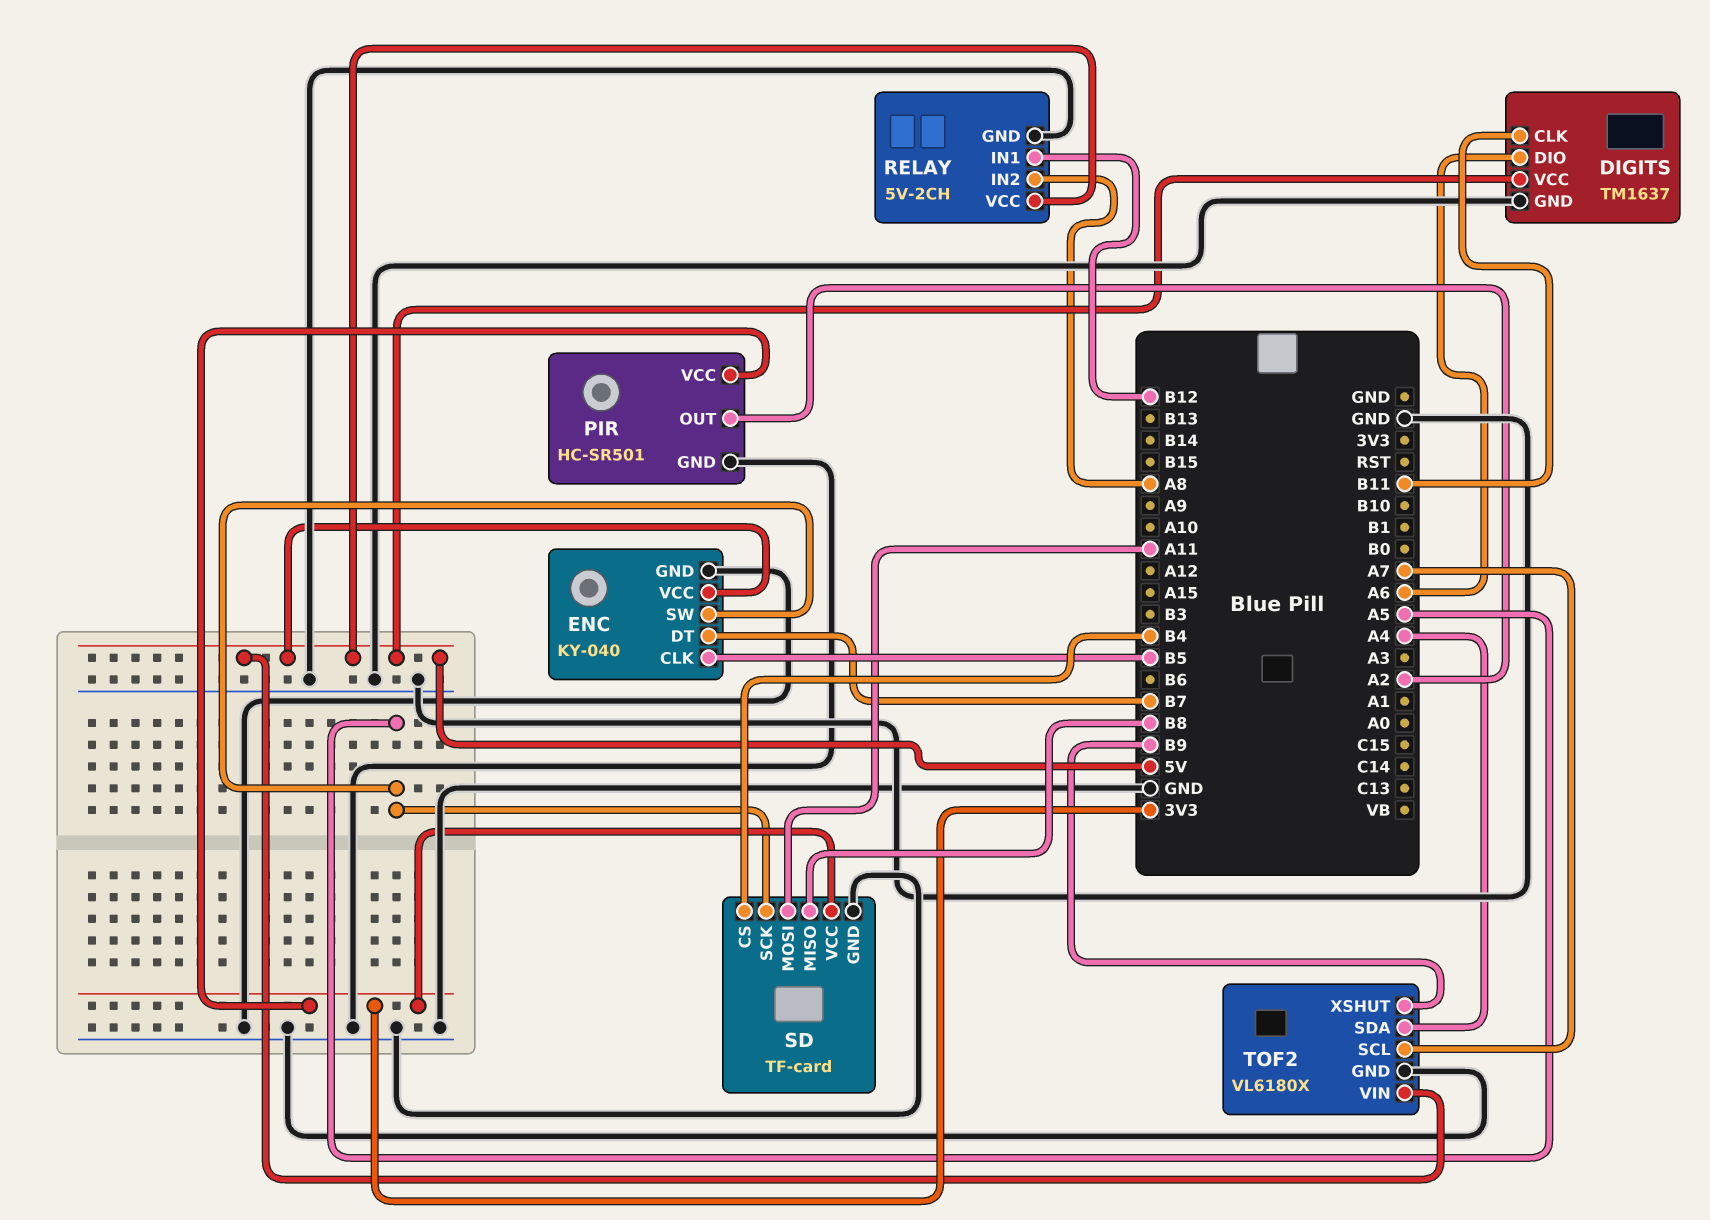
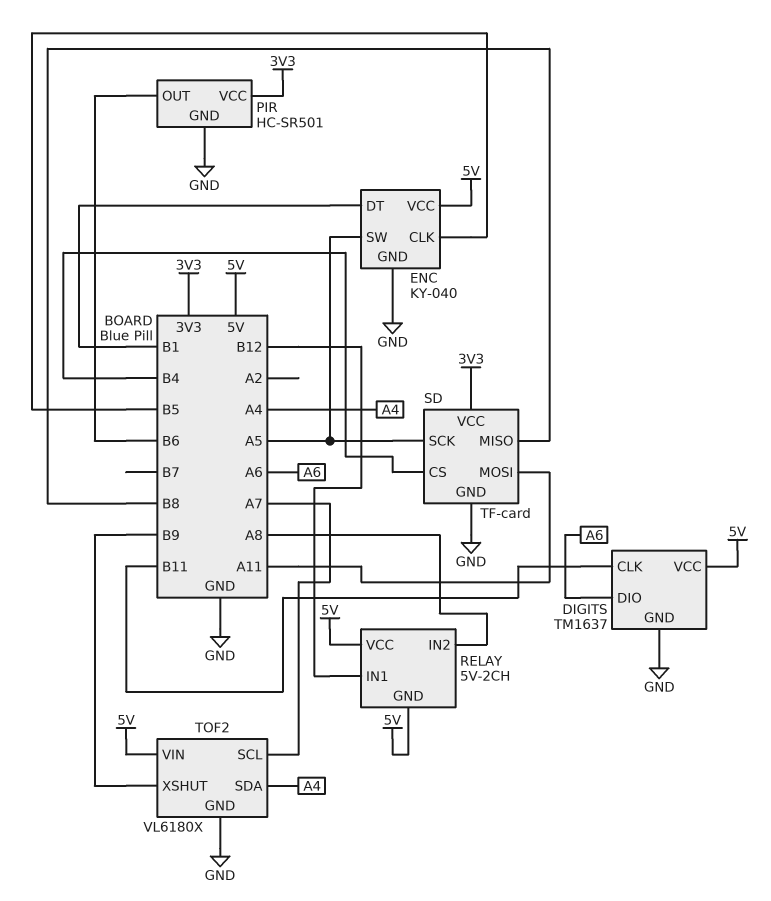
ENC pin DT: B7 -> B1
PIR pin OUT: A2 -> B6
RELAY pin GND: GND -> 5V

